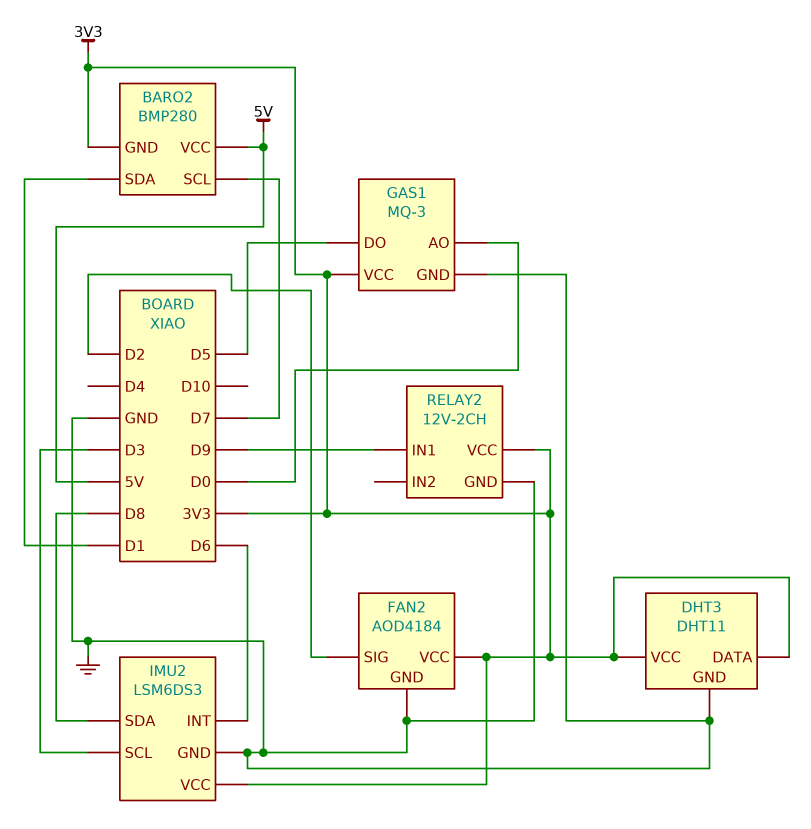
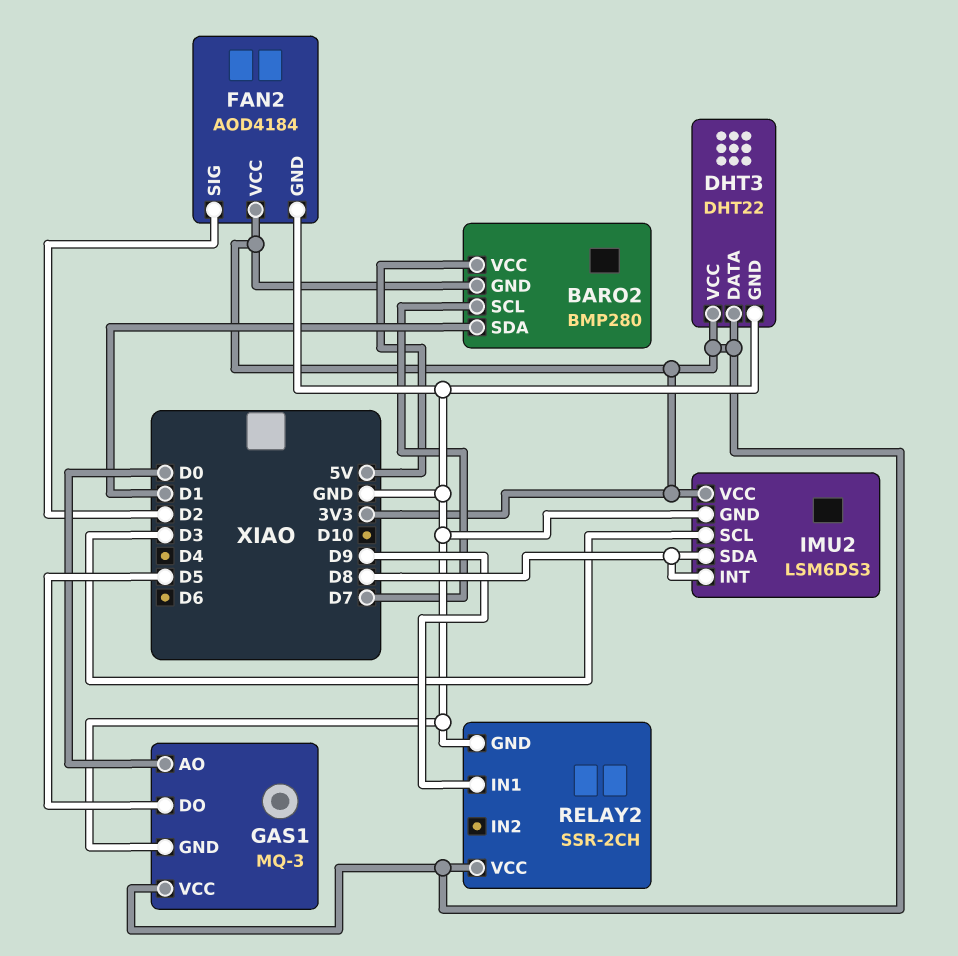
DHT3: DHT11 -> DHT22
IMU2 pin INT: D6 -> D8
RELAY2: 12V-2CH -> SSR-2CH

